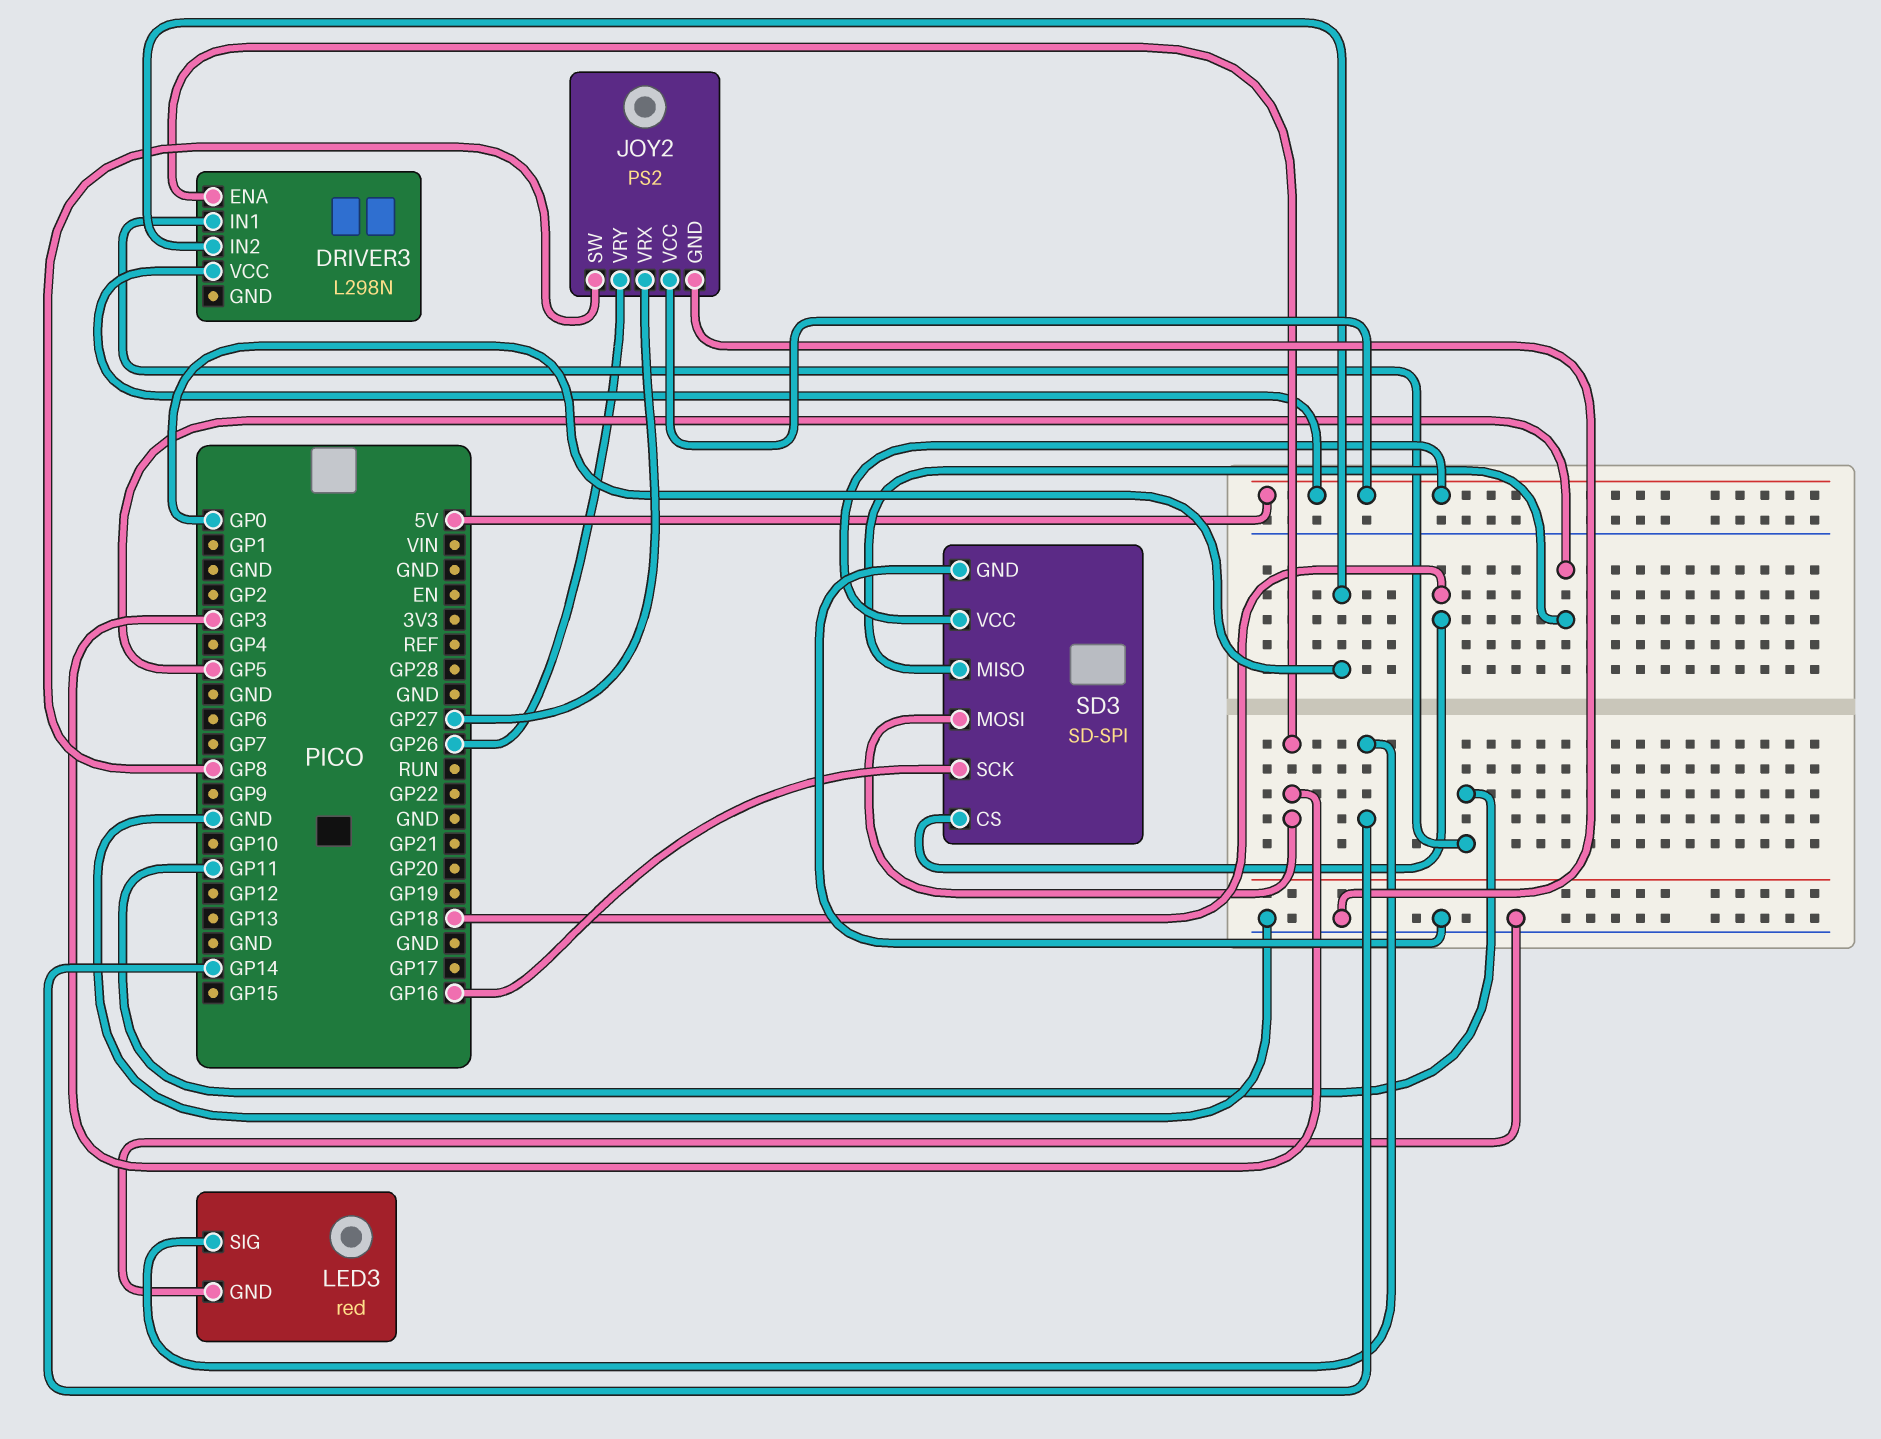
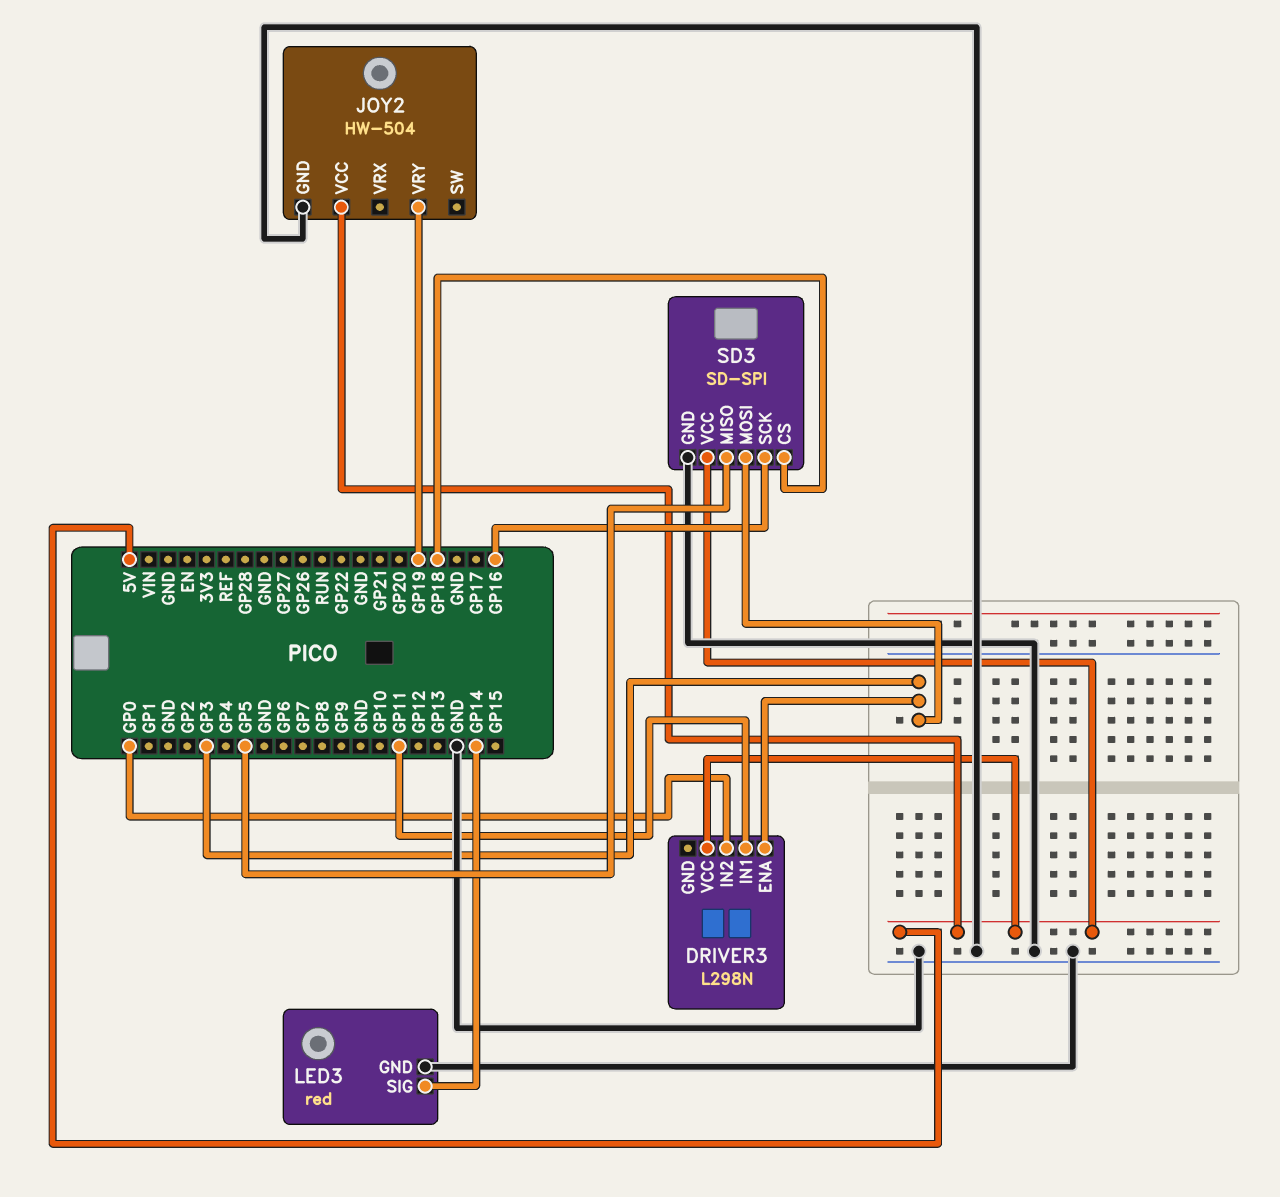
JOY2: PS2 -> HW-504
JOY2 pin SW: GP8 -> none
JOY2 pin VRX: GP27 -> none
JOY2 pin VRY: GP26 -> GP19

